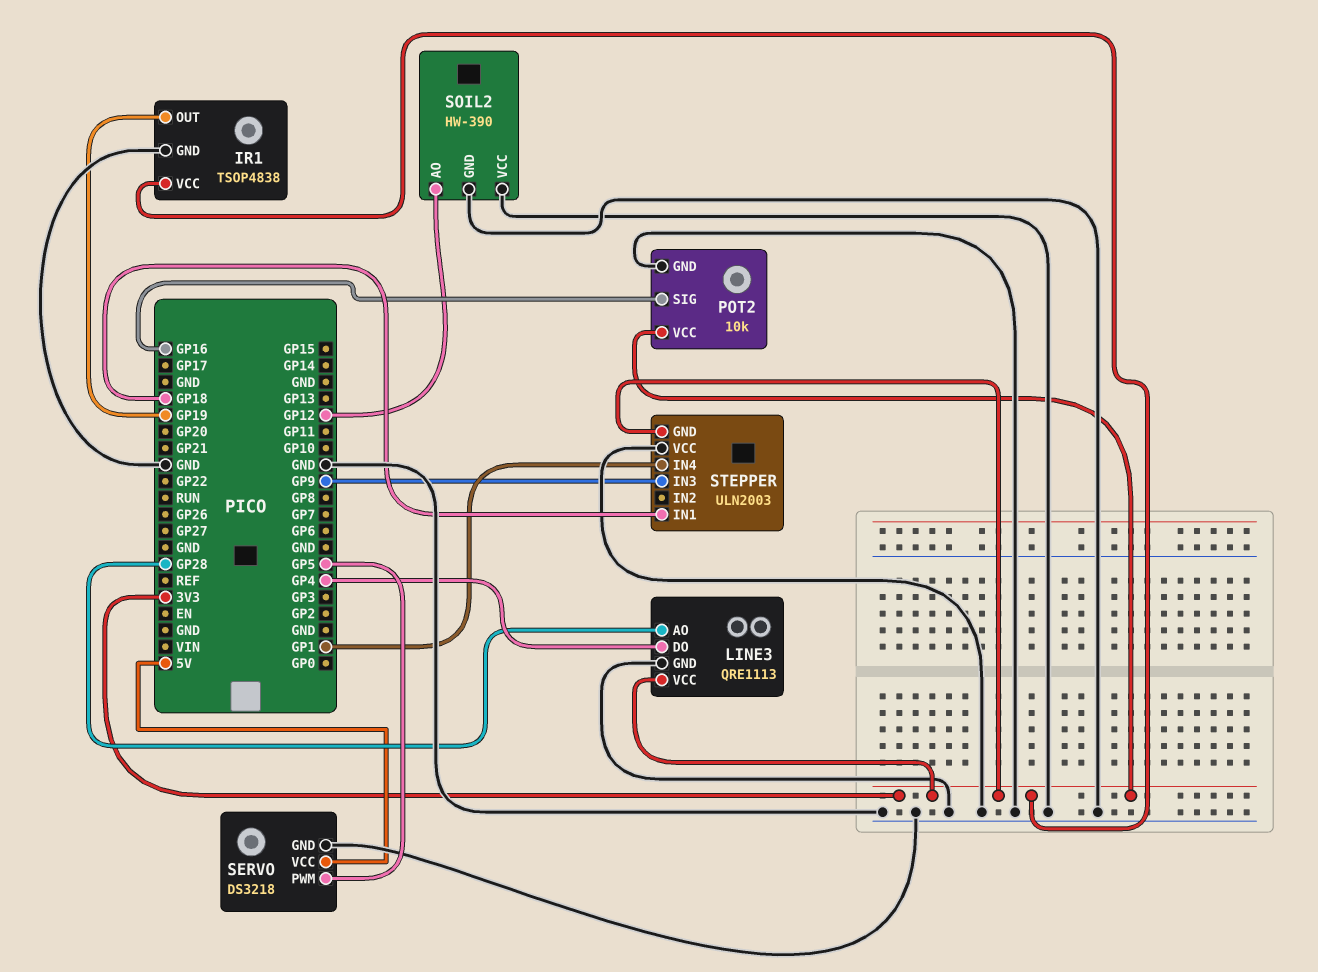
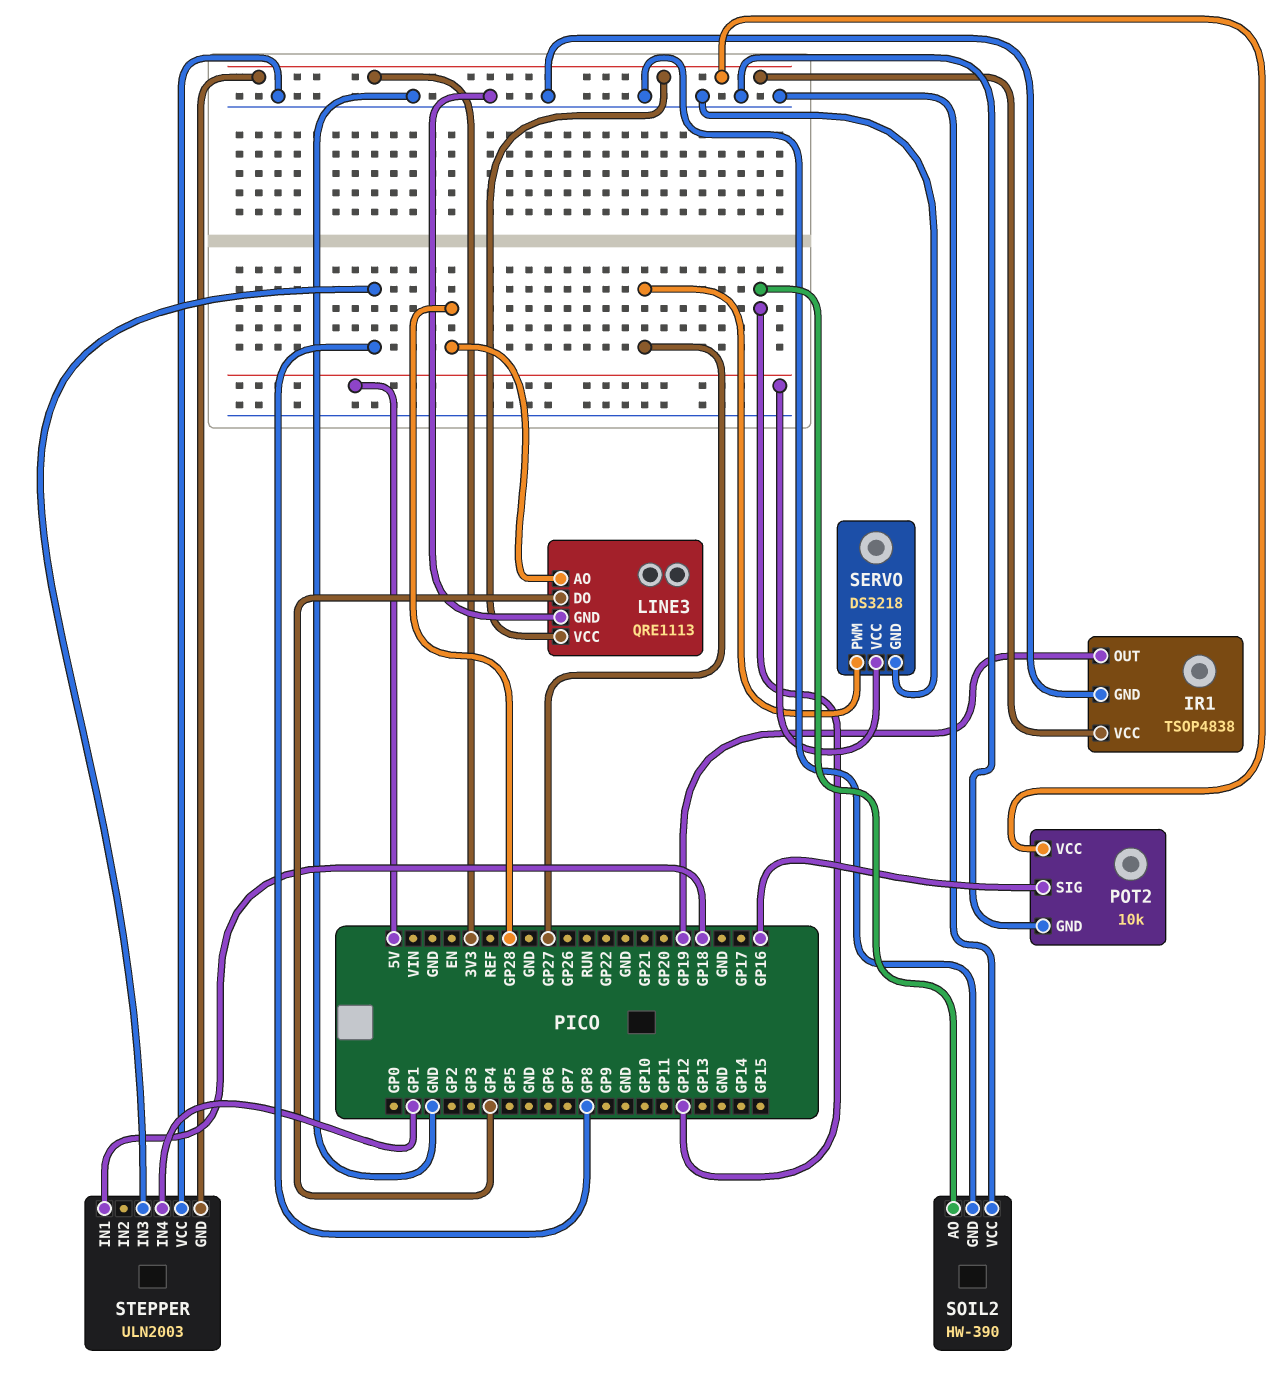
SERVO pin PWM: GP5 -> GP27
STEPPER pin IN3: GP9 -> GP8

